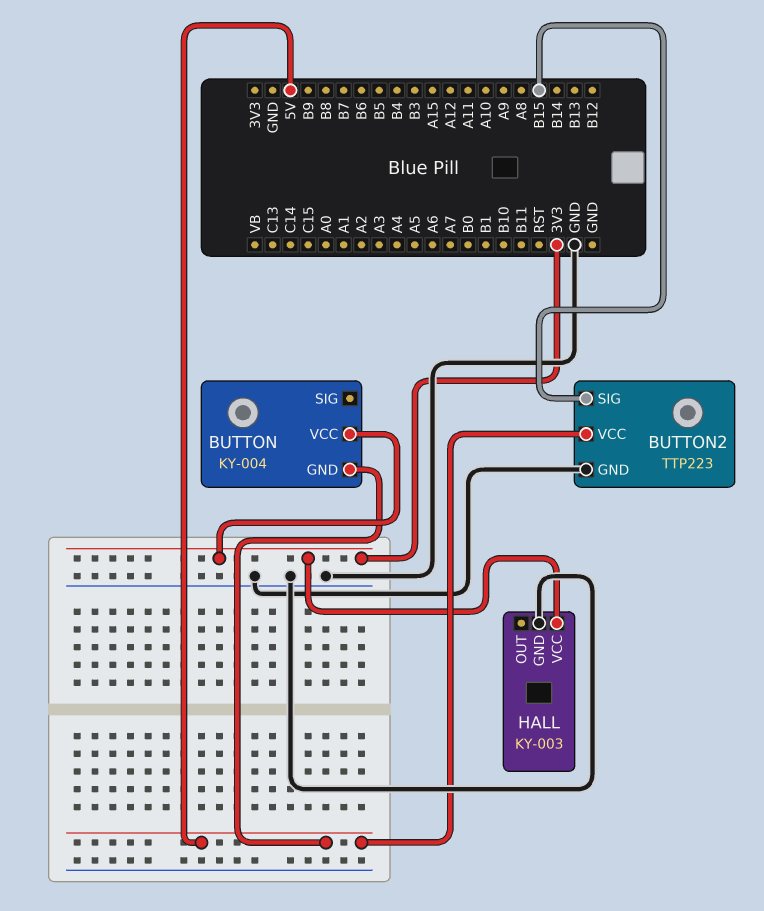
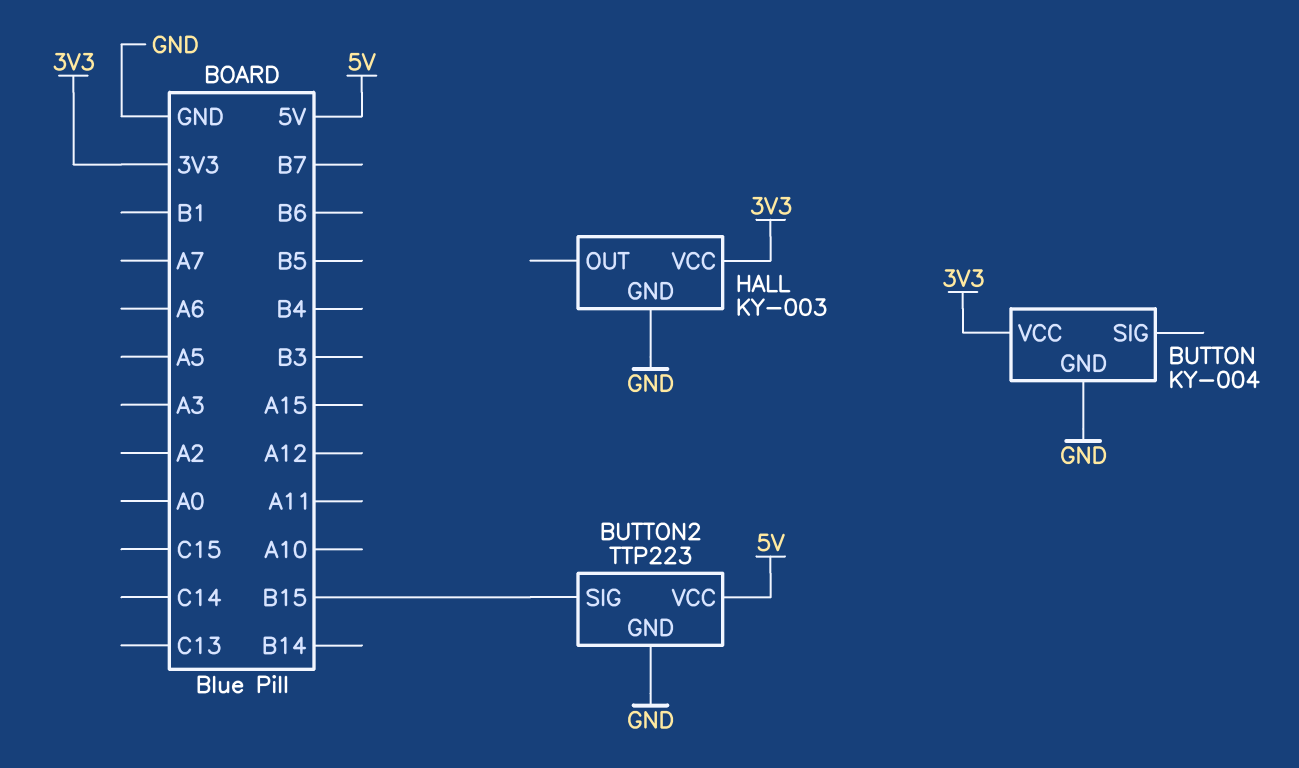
BUTTON pin GND: 5V -> GND

